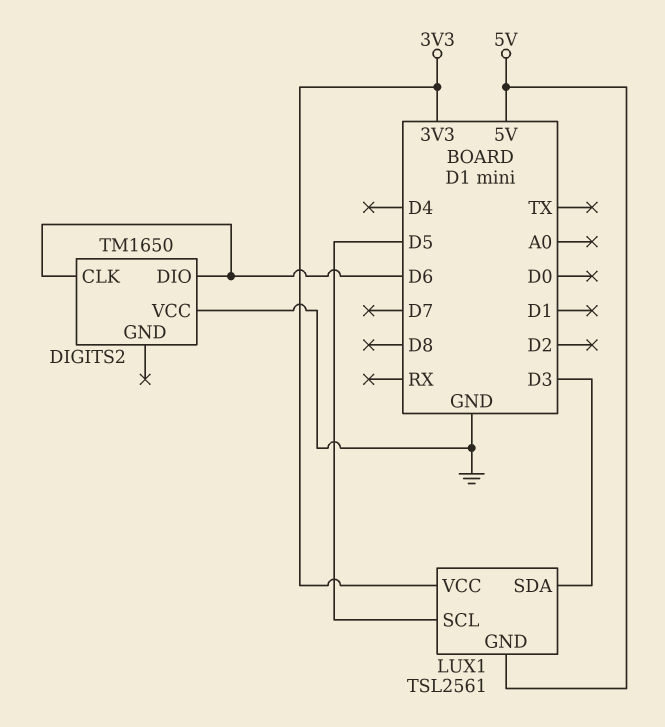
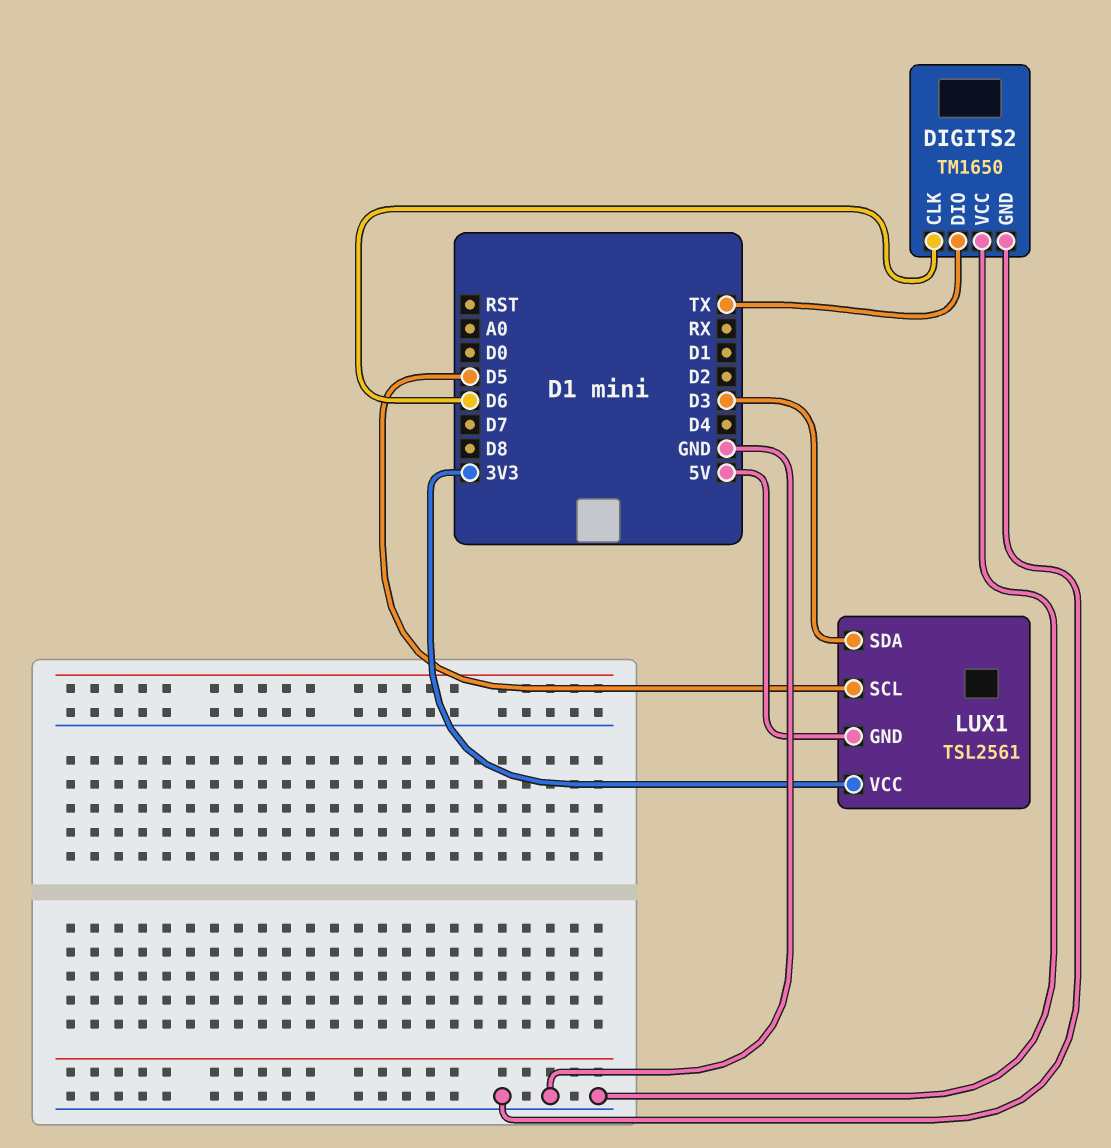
DIGITS2 pin DIO: D6 -> TX
DIGITS2 pin GND: none -> GND

